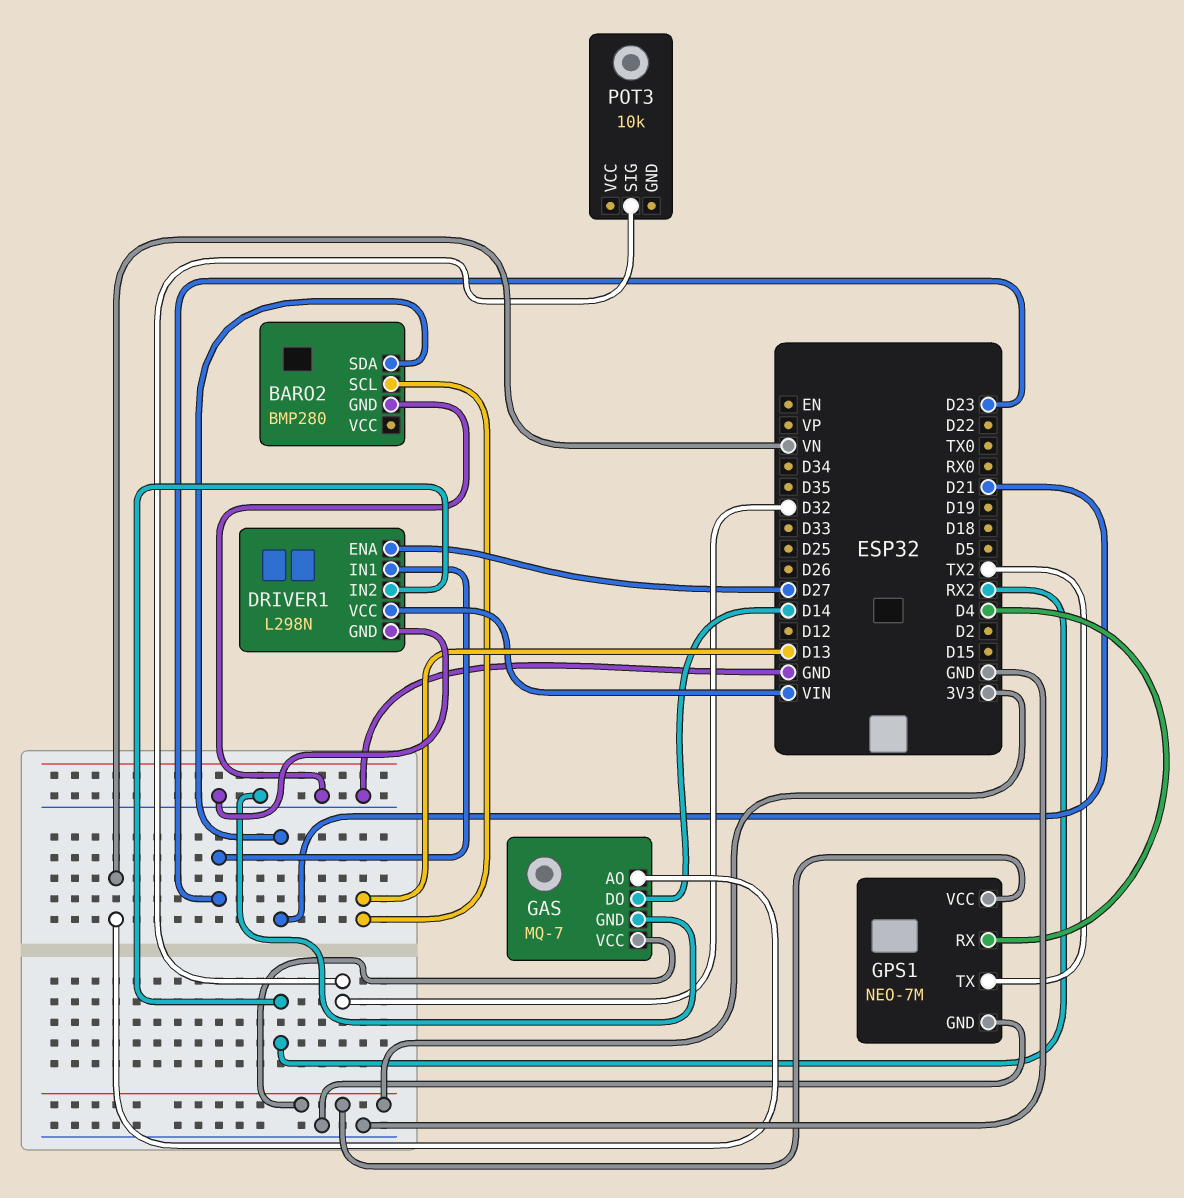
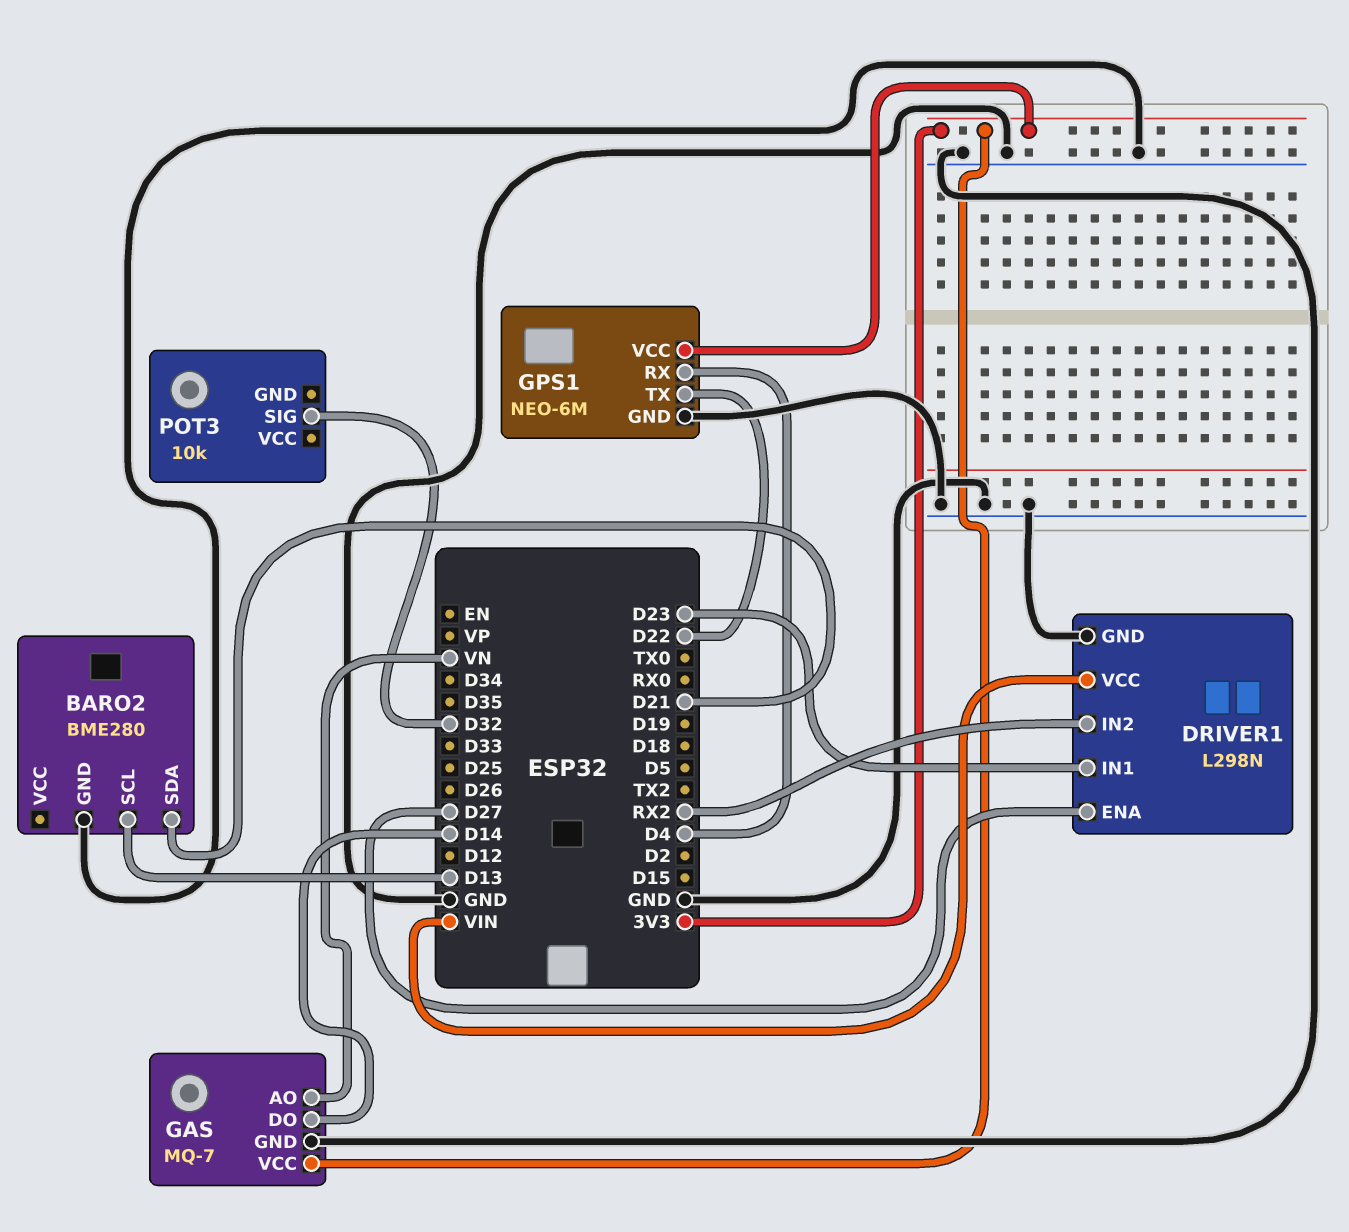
BARO2: BMP280 -> BME280
GPS1: NEO-7M -> NEO-6M
GPS1 pin TX: TX2 -> D22

